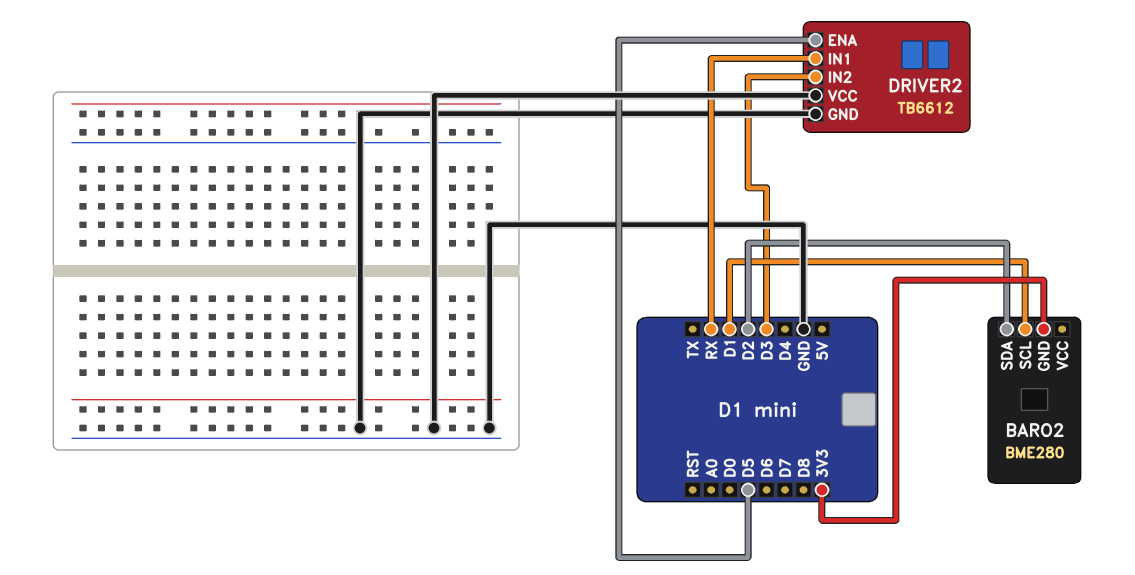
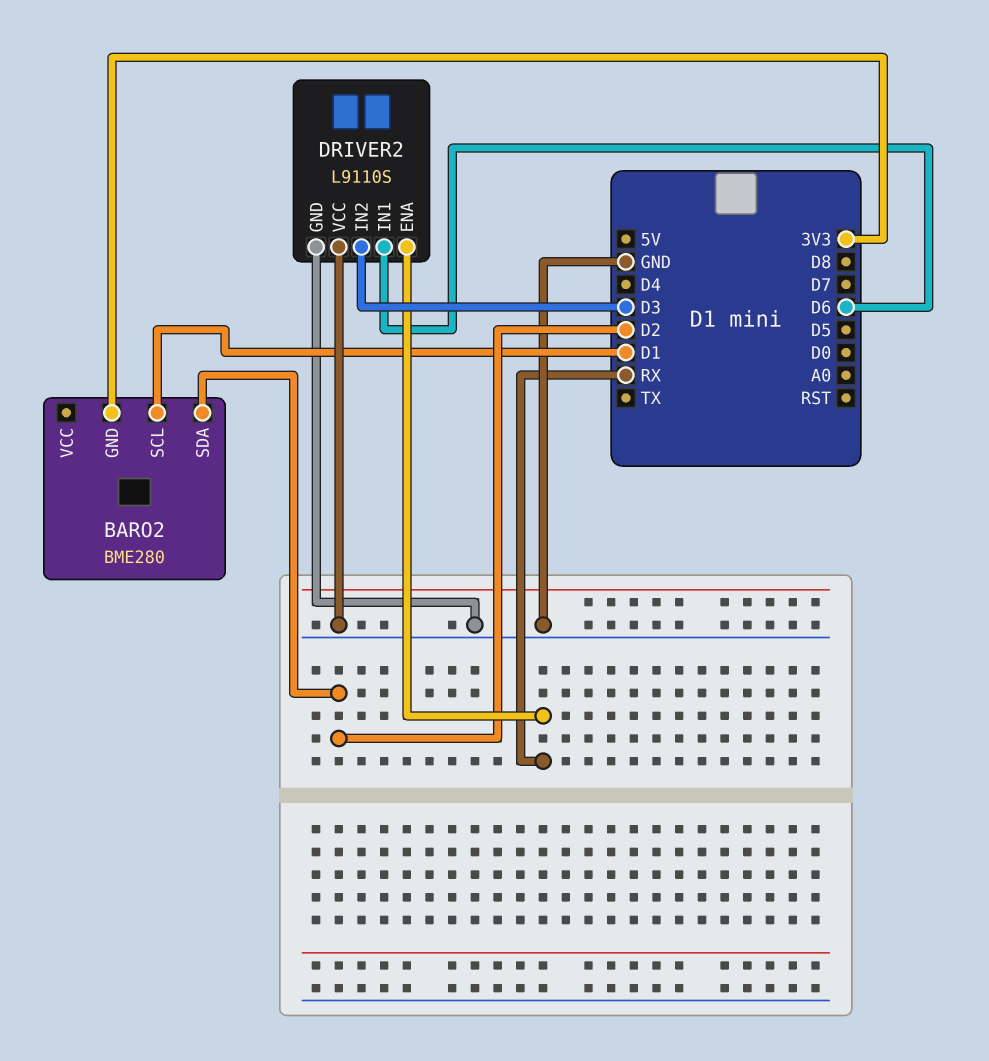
DRIVER2: TB6612 -> L9110S
DRIVER2 pin ENA: D5 -> RX
DRIVER2 pin IN1: RX -> D6

